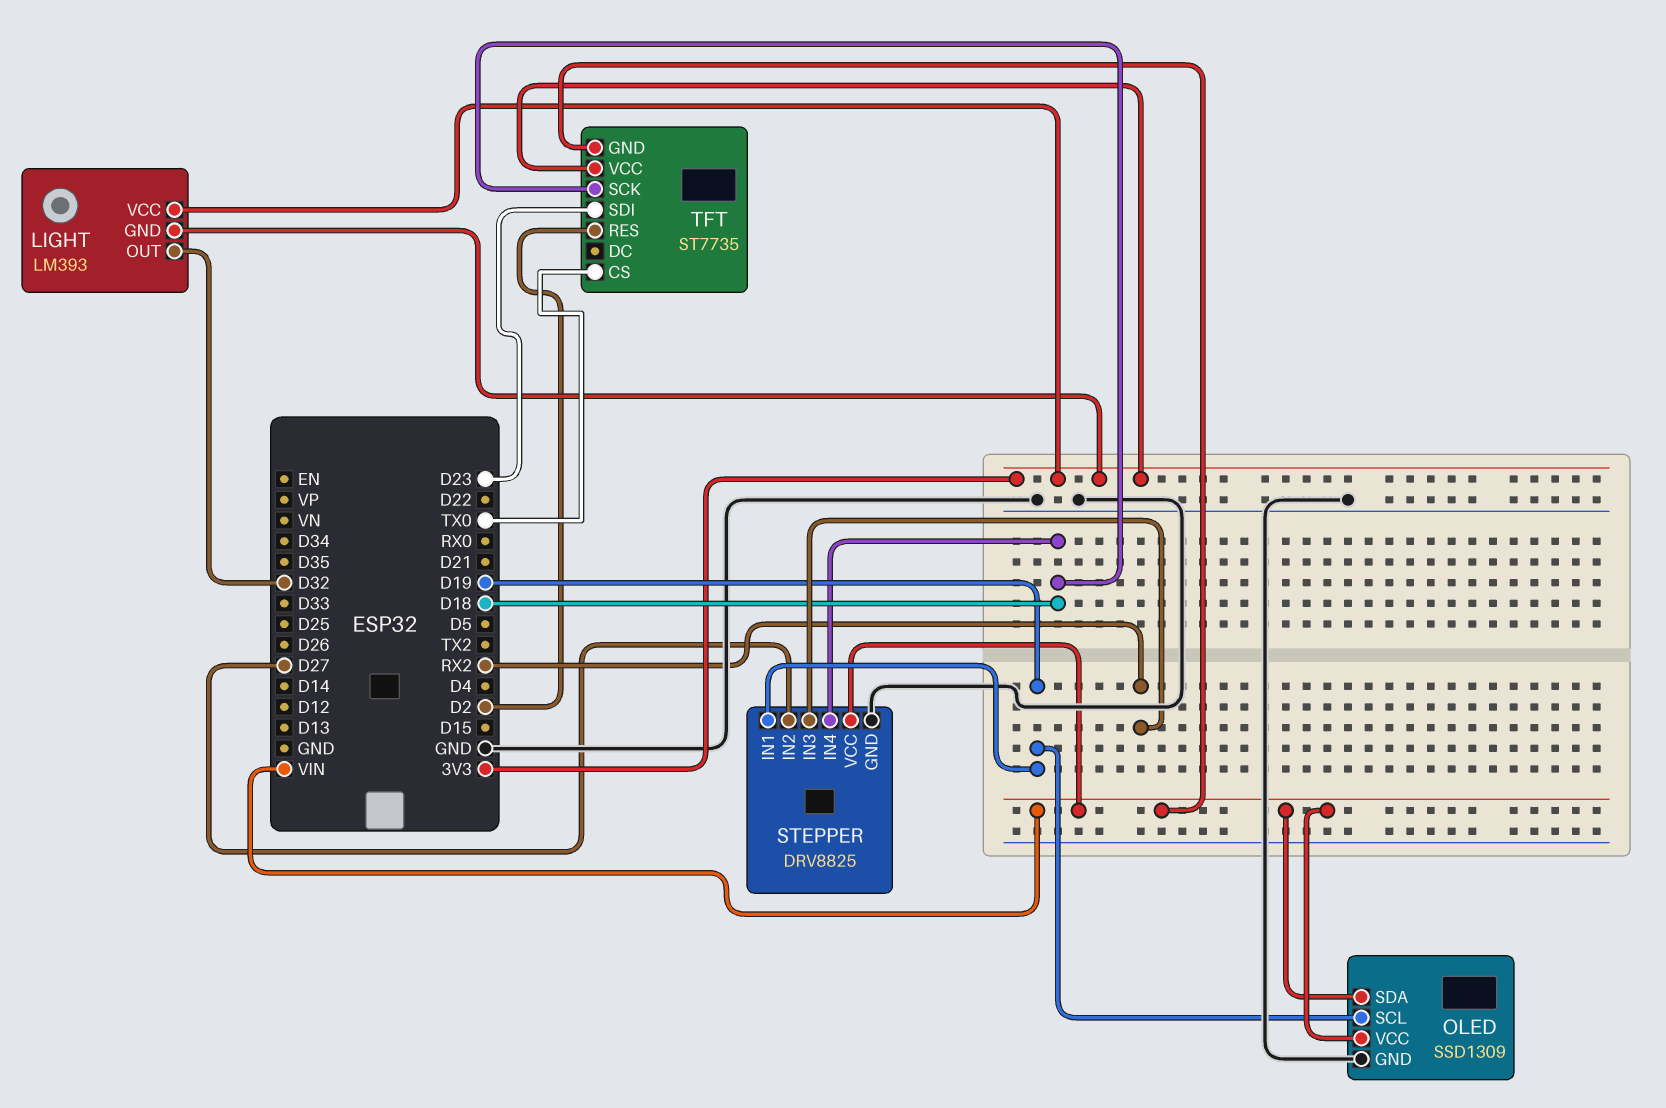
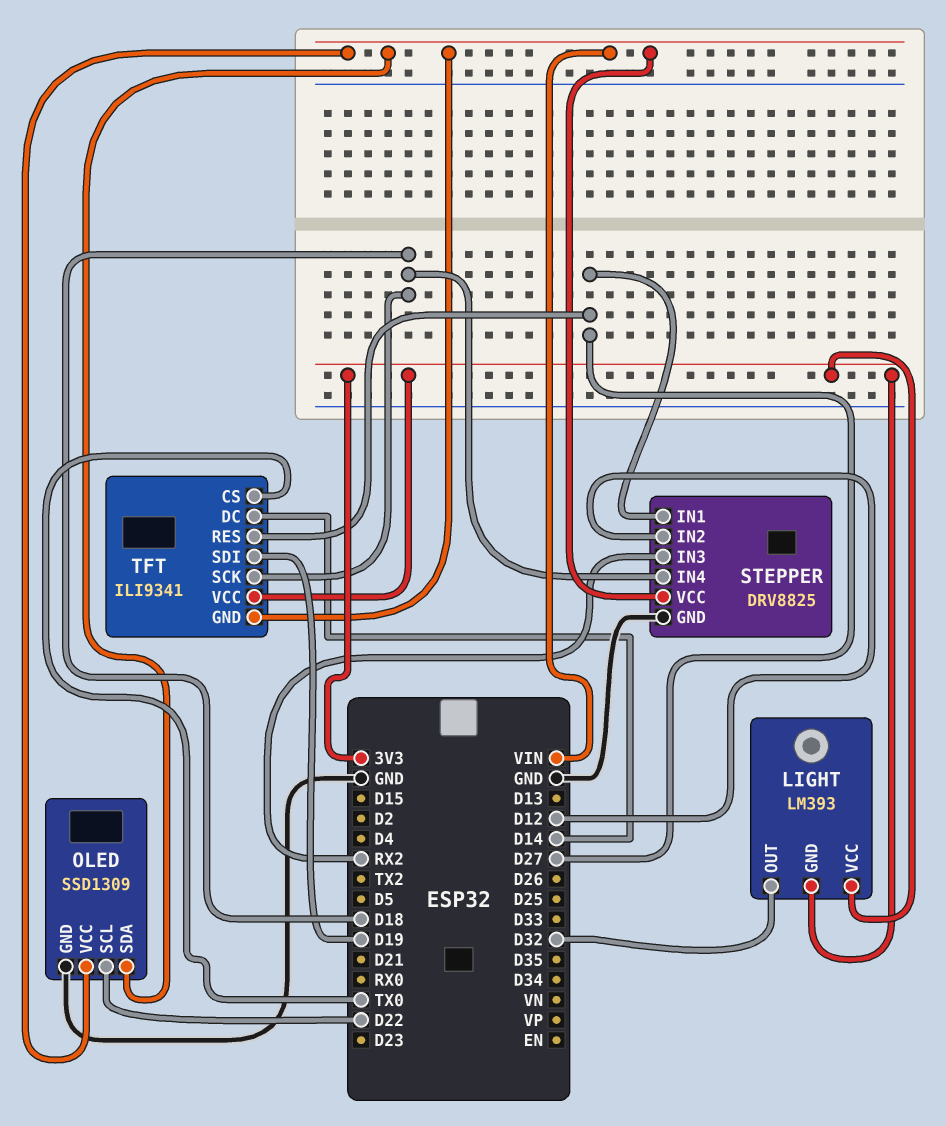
OLED pin SCL: D19 -> D22
STEPPER pin IN1: D19 -> D27
STEPPER pin IN2: D27 -> D12
TFT: ST7735 -> ILI9341
TFT pin DC: none -> D14
TFT pin RES: D2 -> D27
TFT pin SDI: D23 -> D19

